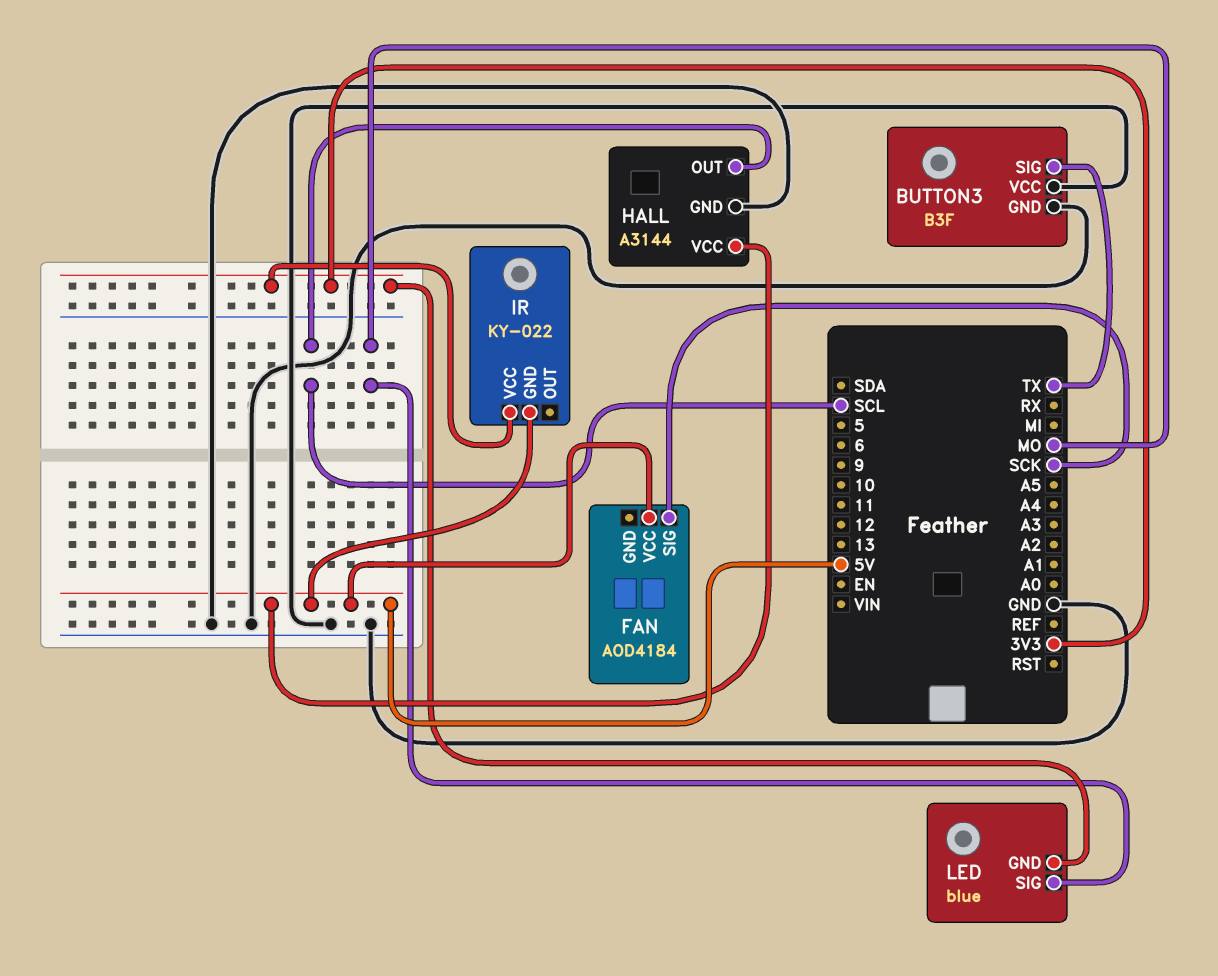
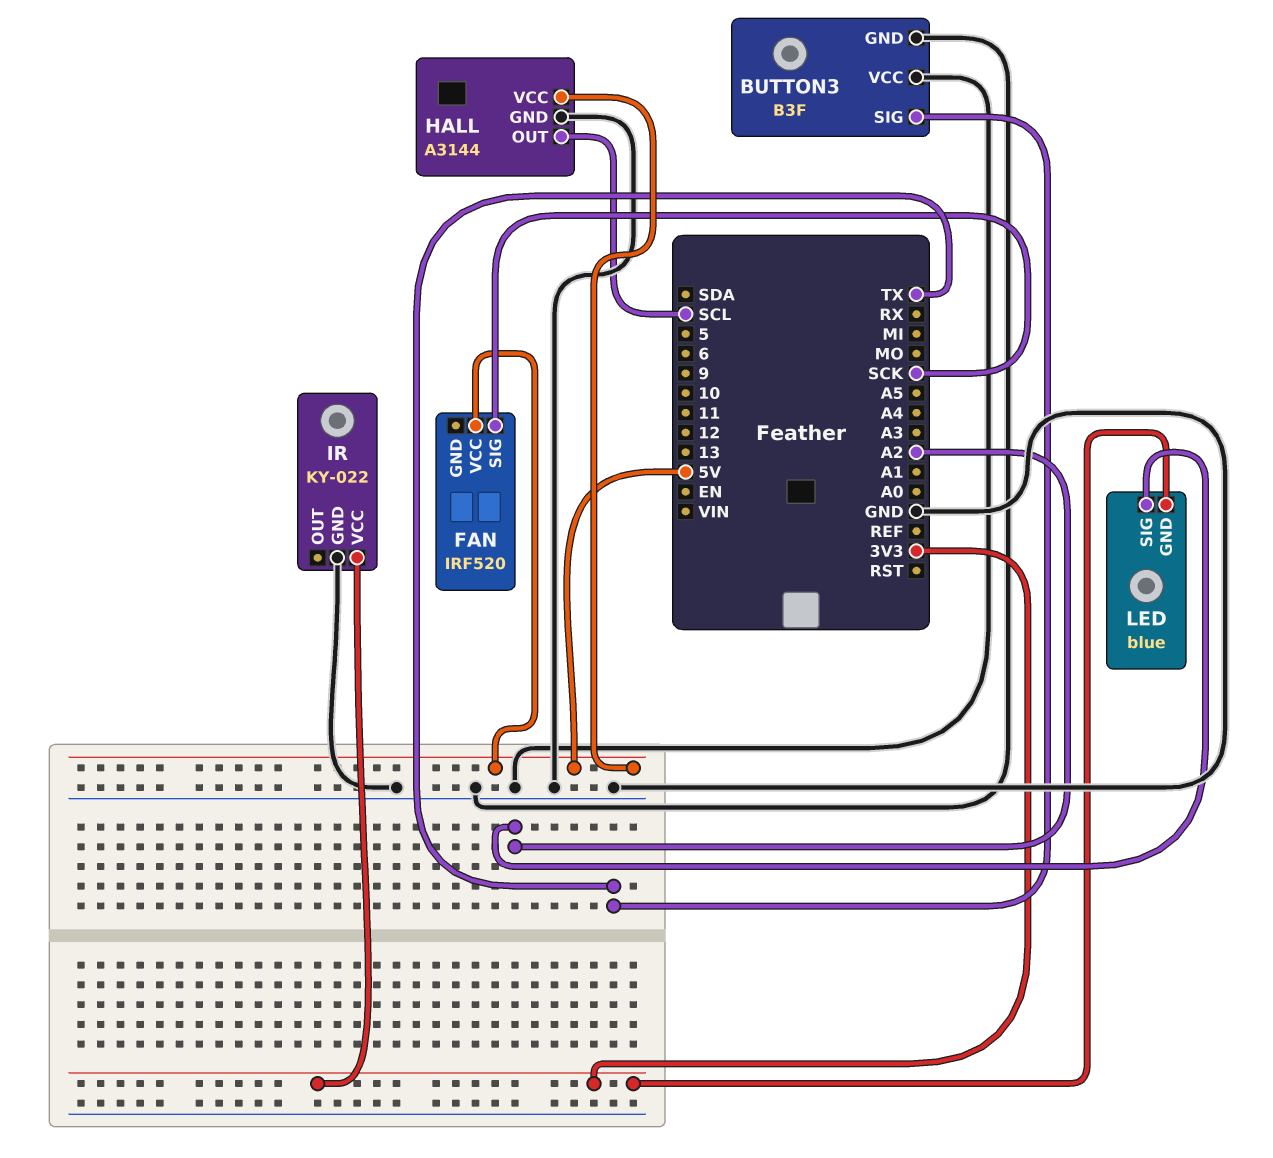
FAN: AOD4184 -> IRF520
IR pin GND: 5V -> GND
LED pin SIG: MO -> A2

